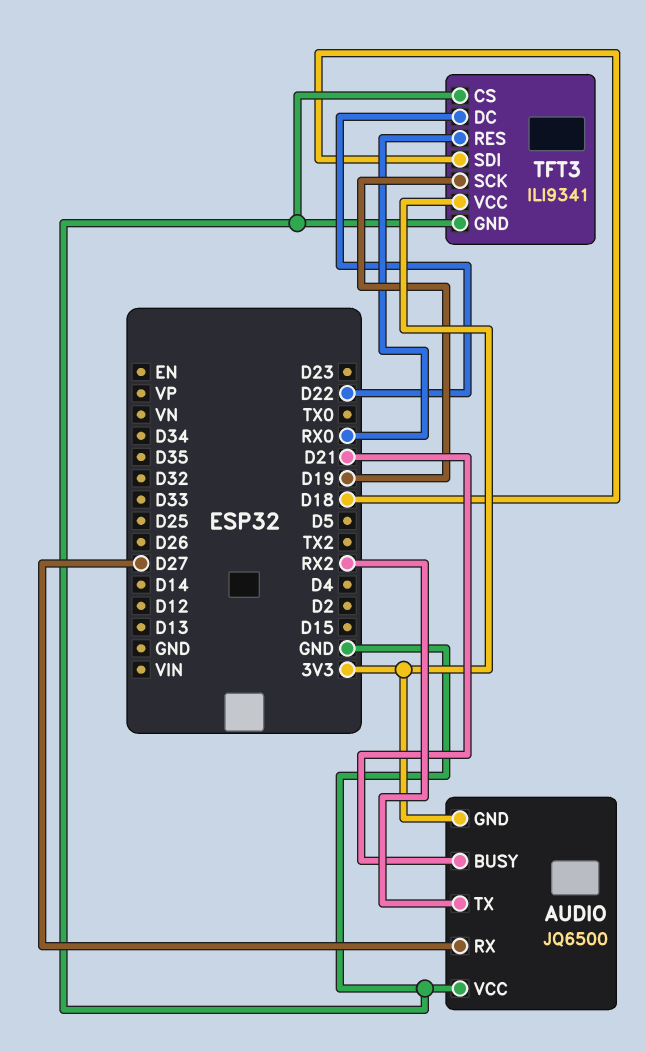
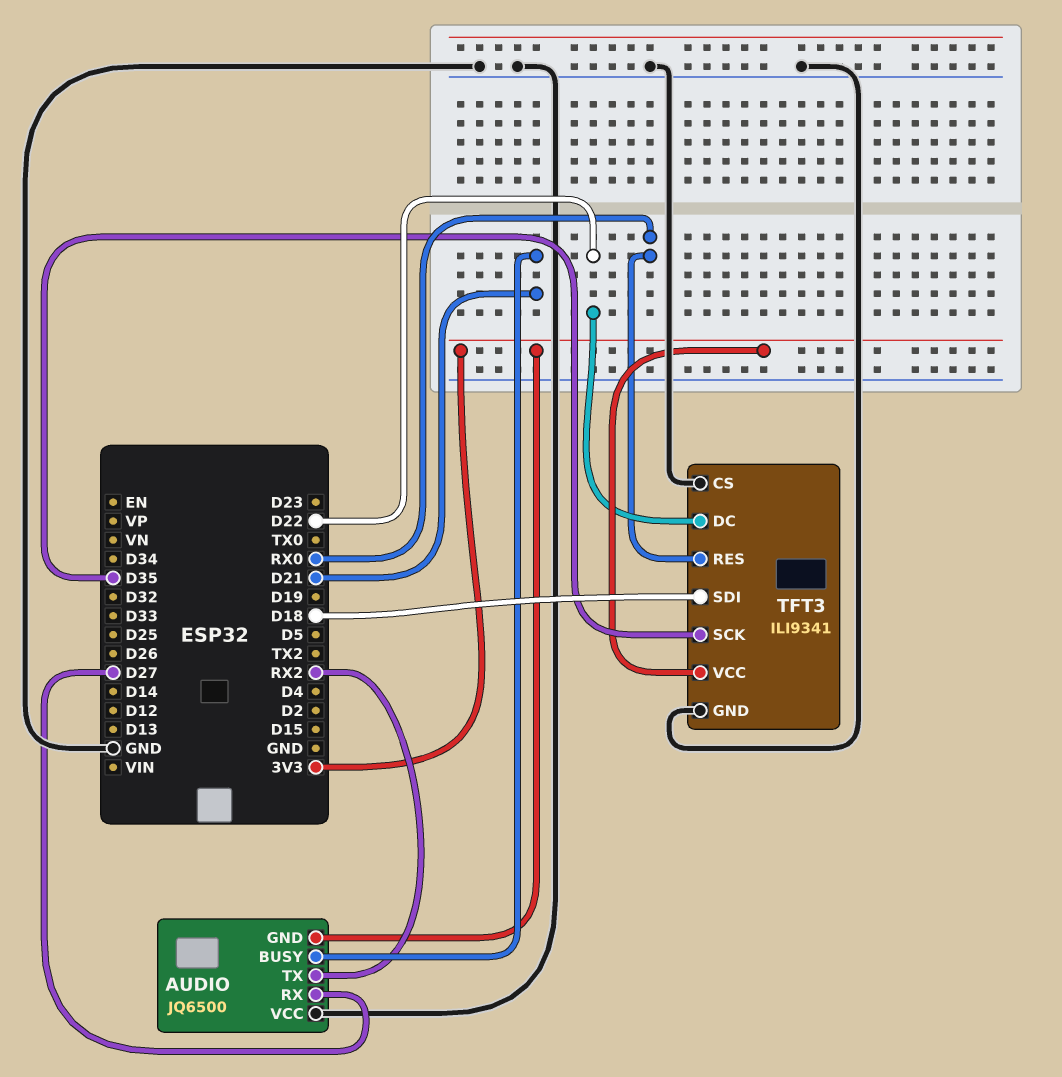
TFT3 pin SCK: D19 -> D35

